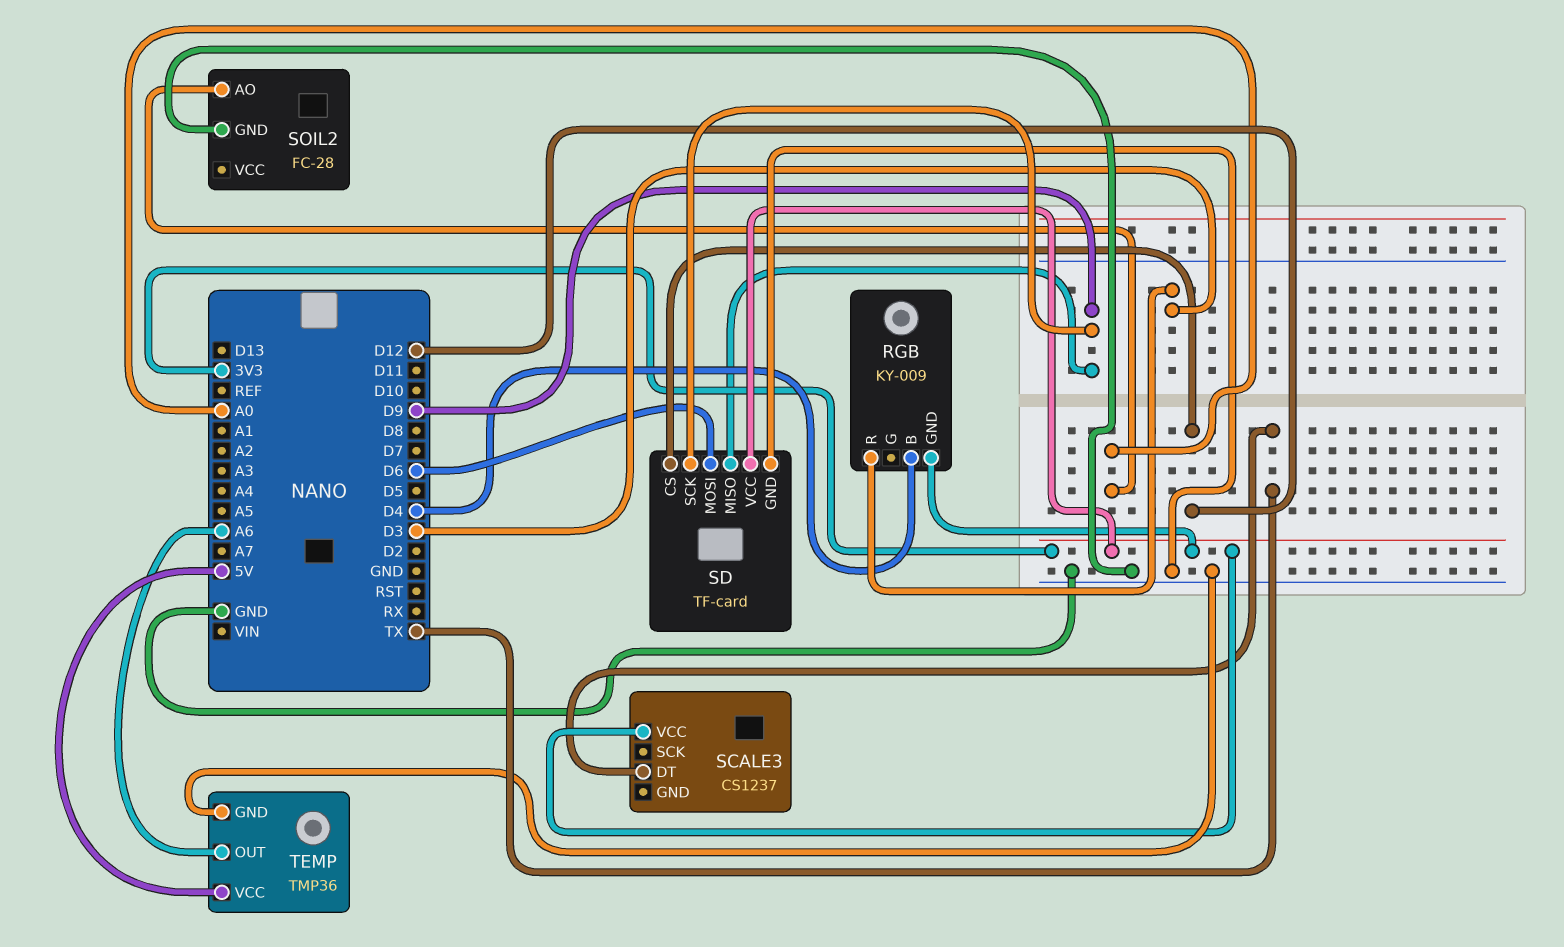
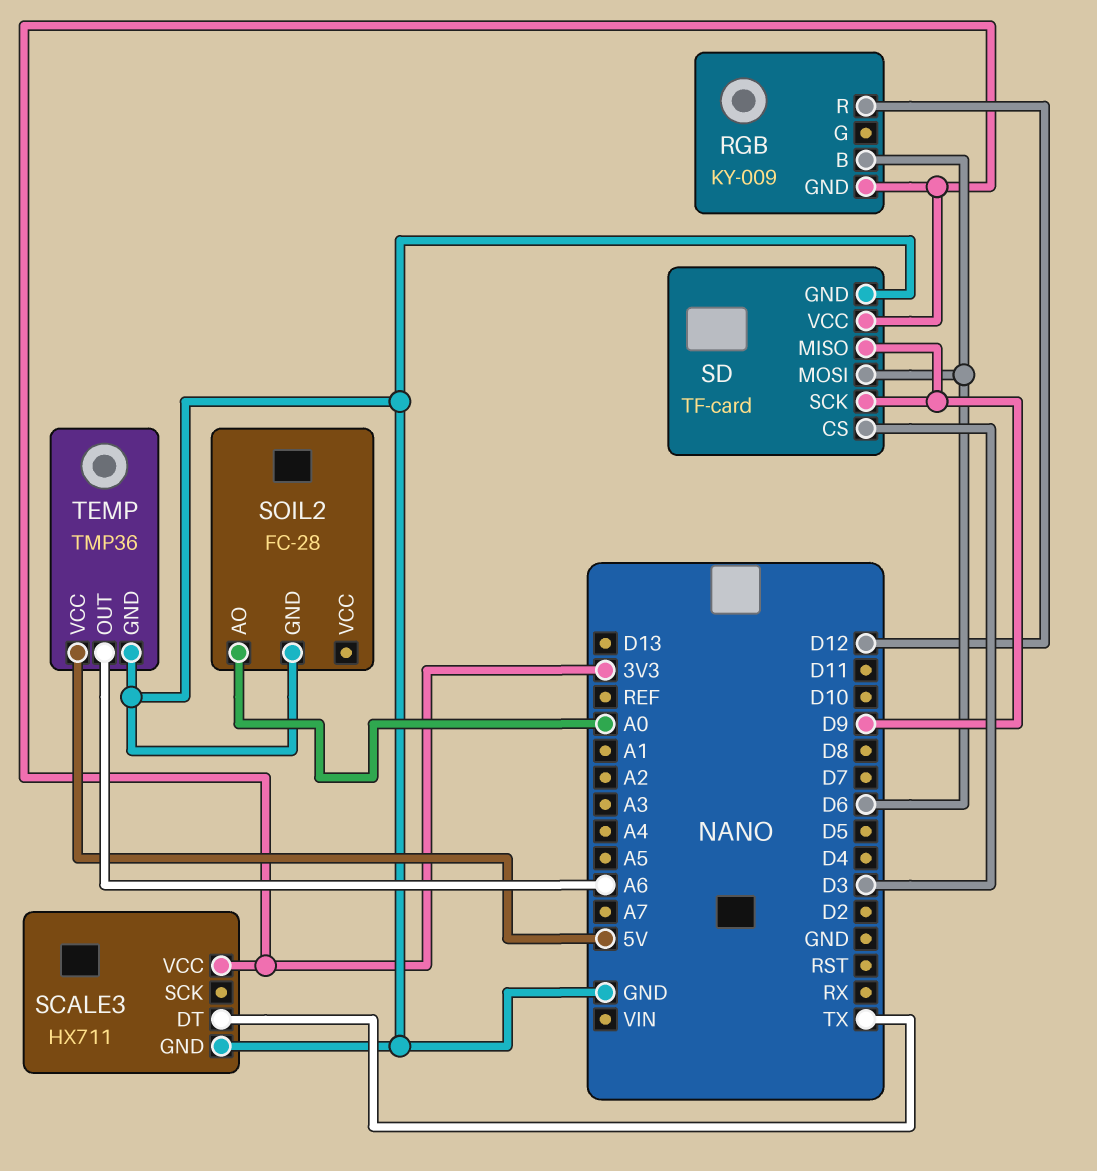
RGB pin B: D4 -> D6
RGB pin R: D3 -> D12
SCALE3: CS1237 -> HX711
SCALE3 pin GND: none -> GND
SD pin CS: D12 -> D3

